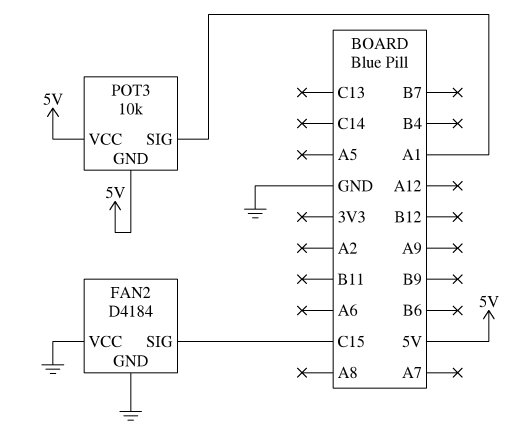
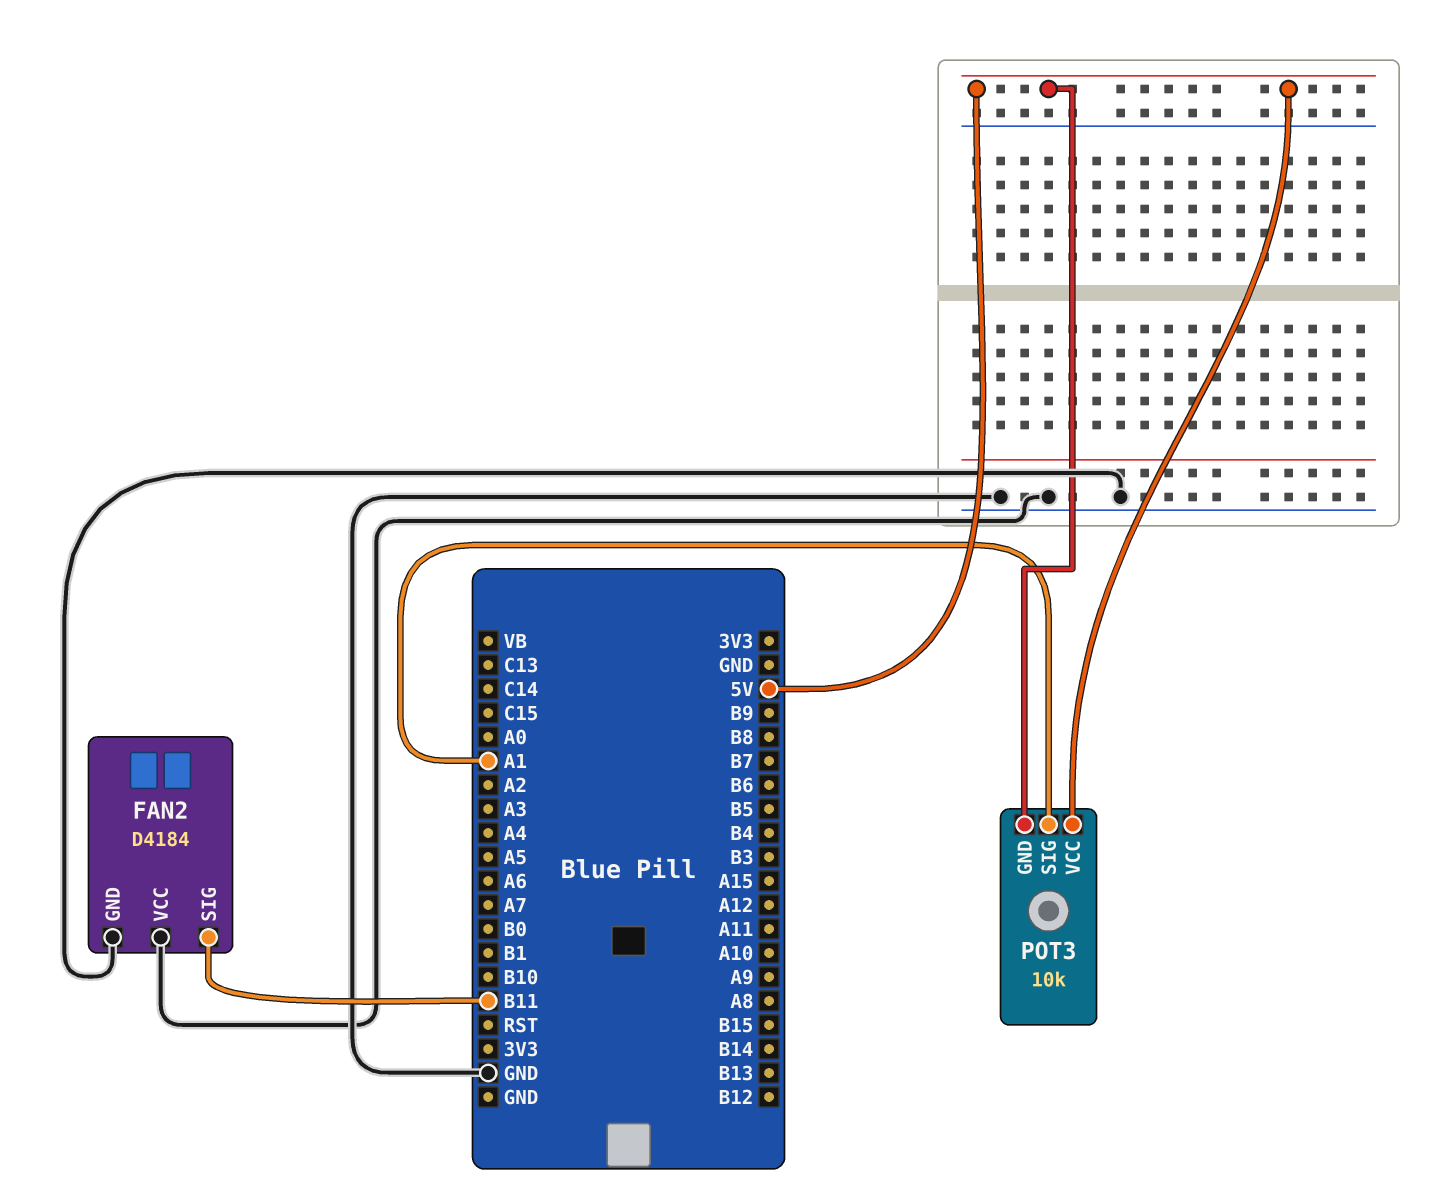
FAN2 pin SIG: C15 -> B11

